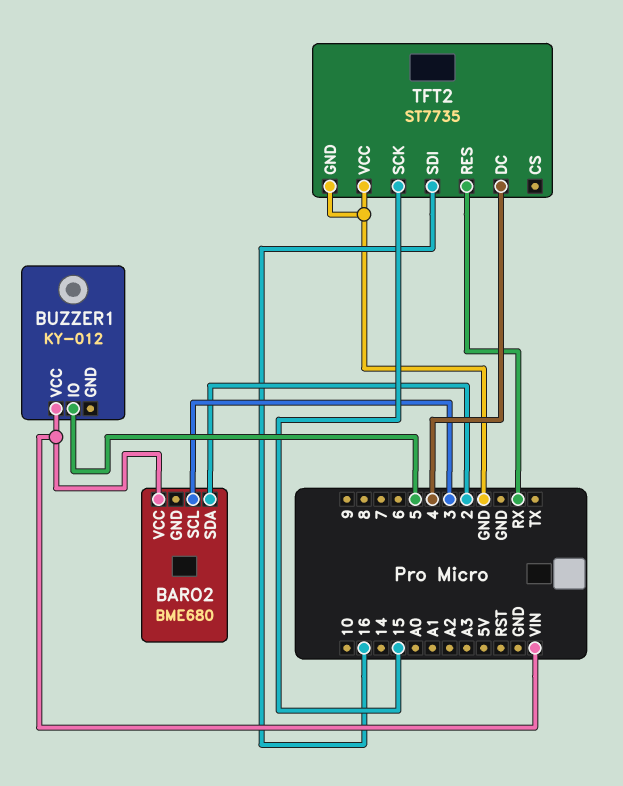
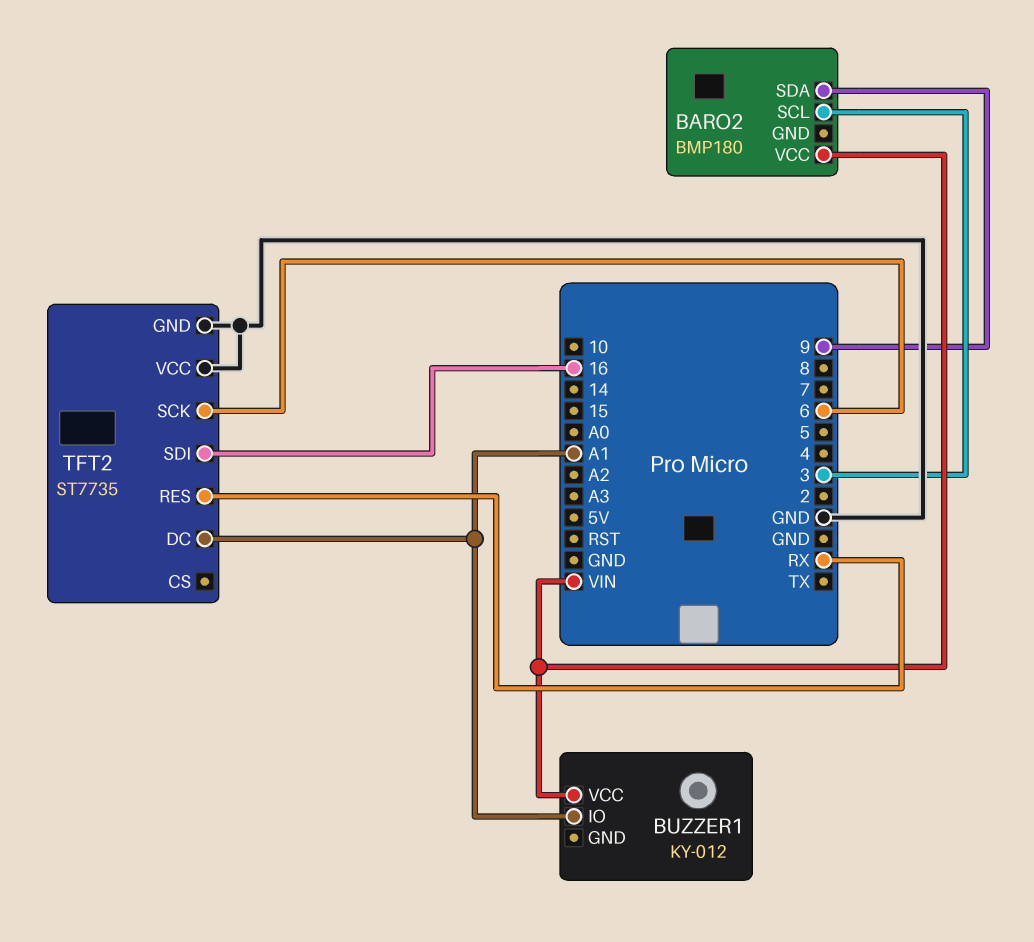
BARO2: BME680 -> BMP180
BARO2 pin SDA: 2 -> 9
BUZZER1 pin IO: 5 -> A1
TFT2 pin DC: 4 -> A1
TFT2 pin SCK: 15 -> 6

